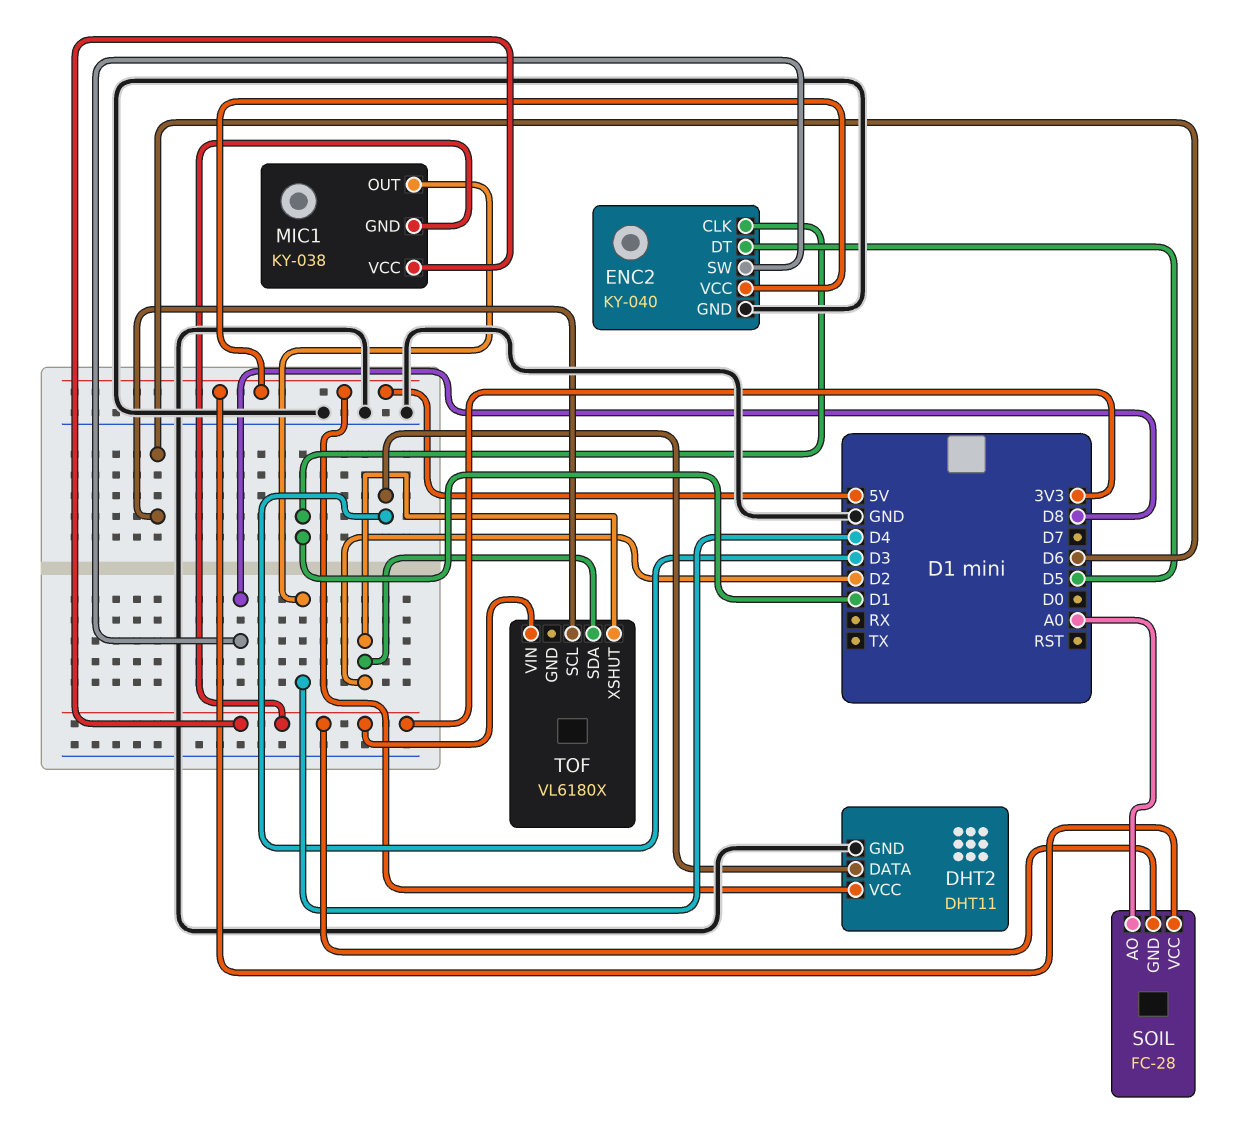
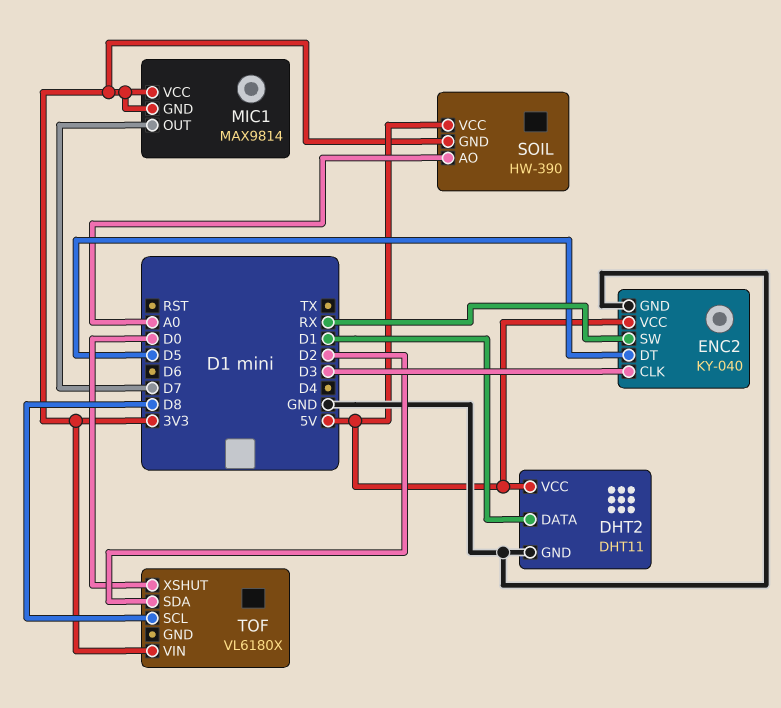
DHT2 pin DATA: D3 -> D1
ENC2 pin CLK: D1 -> D3
ENC2 pin SW: D8 -> RX
MIC1: KY-038 -> MAX9814
MIC1 pin OUT: D4 -> D7
SOIL: FC-28 -> HW-390
TOF pin SCL: D6 -> D8
TOF pin XSHUT: D2 -> D0

